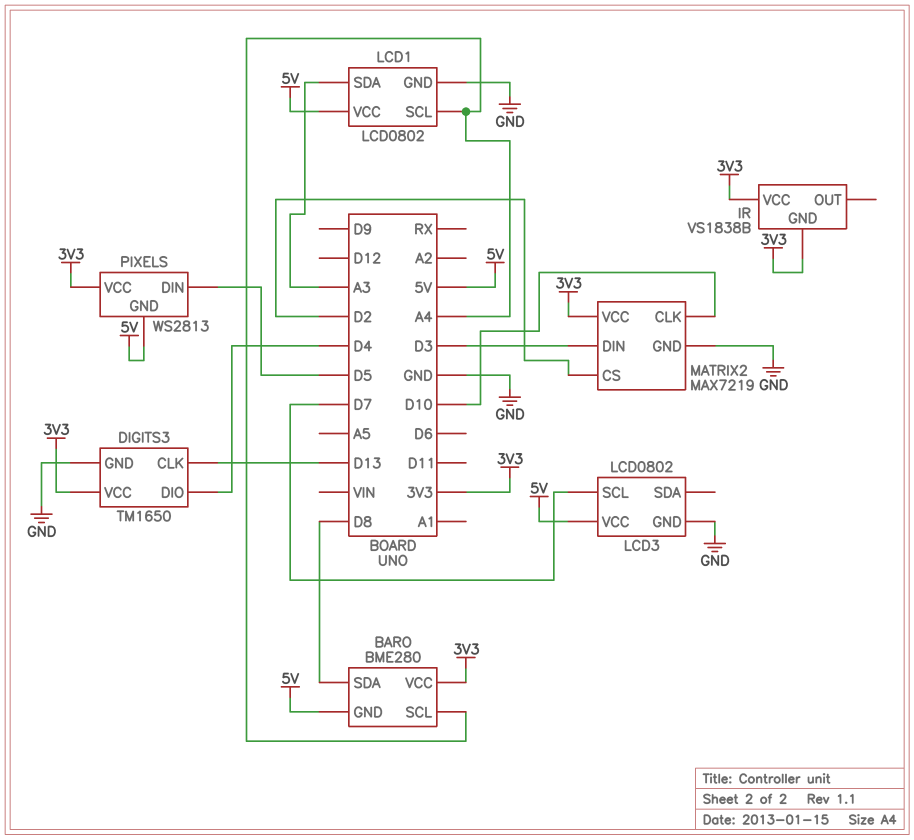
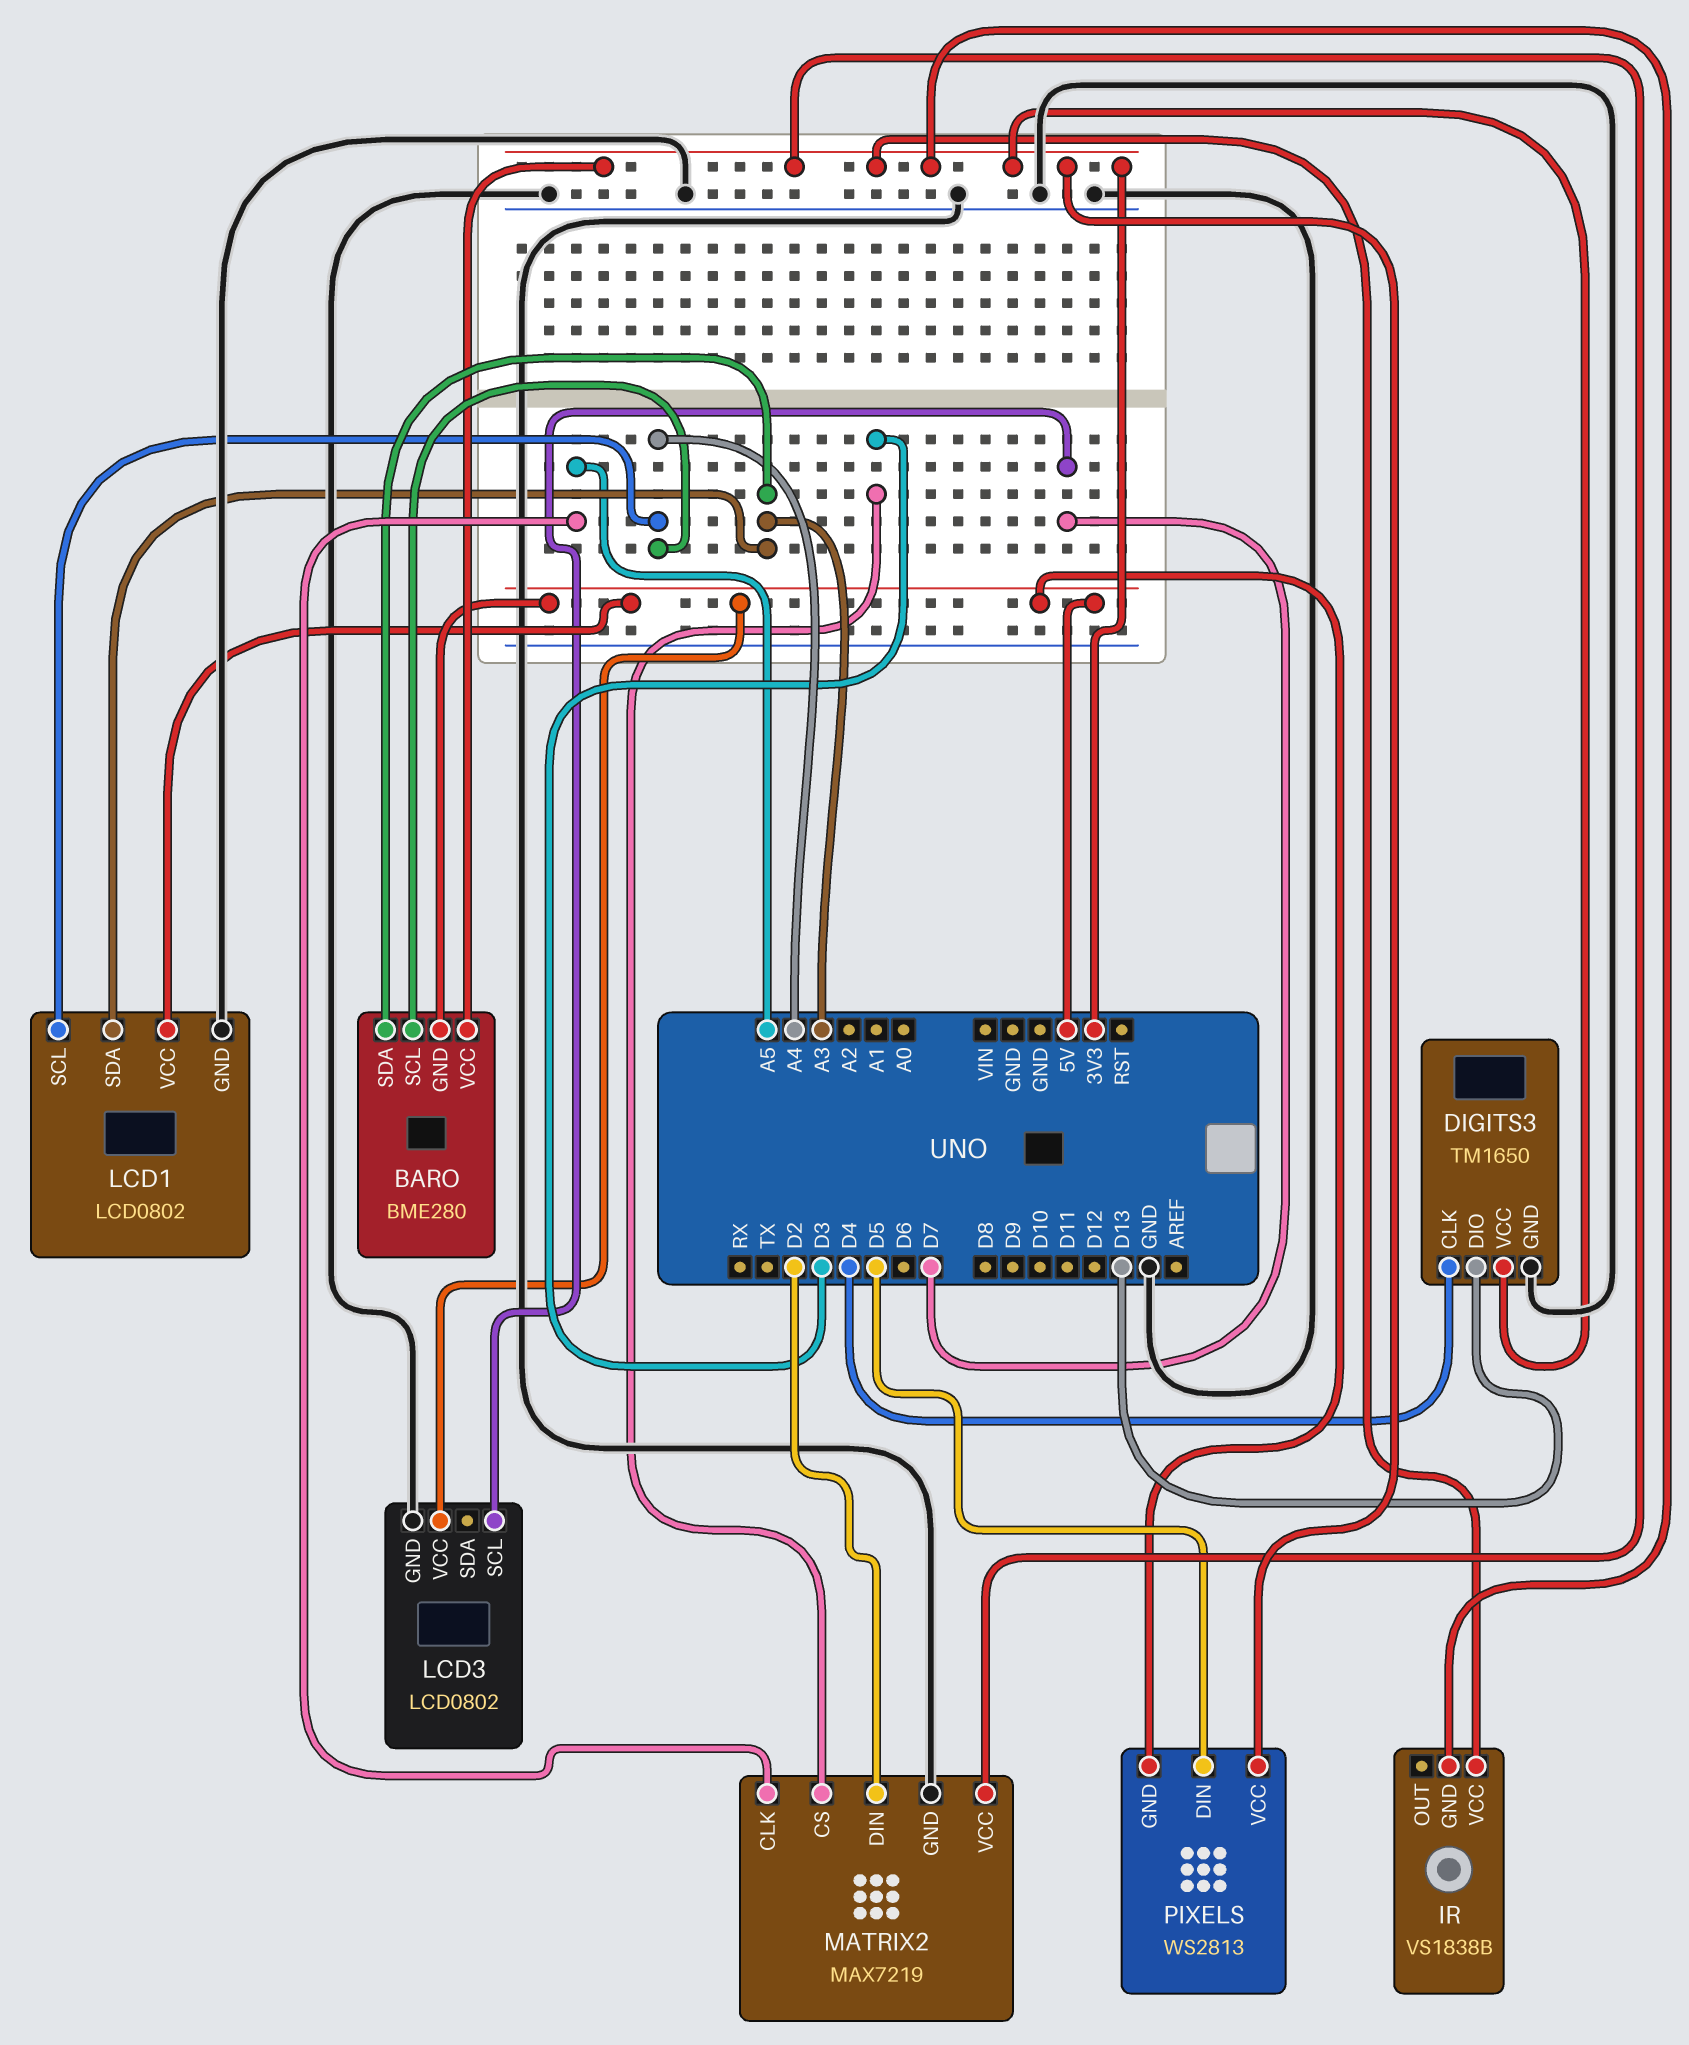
BARO pin SDA: D8 -> A3
DIGITS3 pin CLK: D13 -> D4
DIGITS3 pin DIO: D4 -> D13
MATRIX2 pin CLK: D10 -> A5
MATRIX2 pin CS: D2 -> D3
MATRIX2 pin DIN: D3 -> D2

